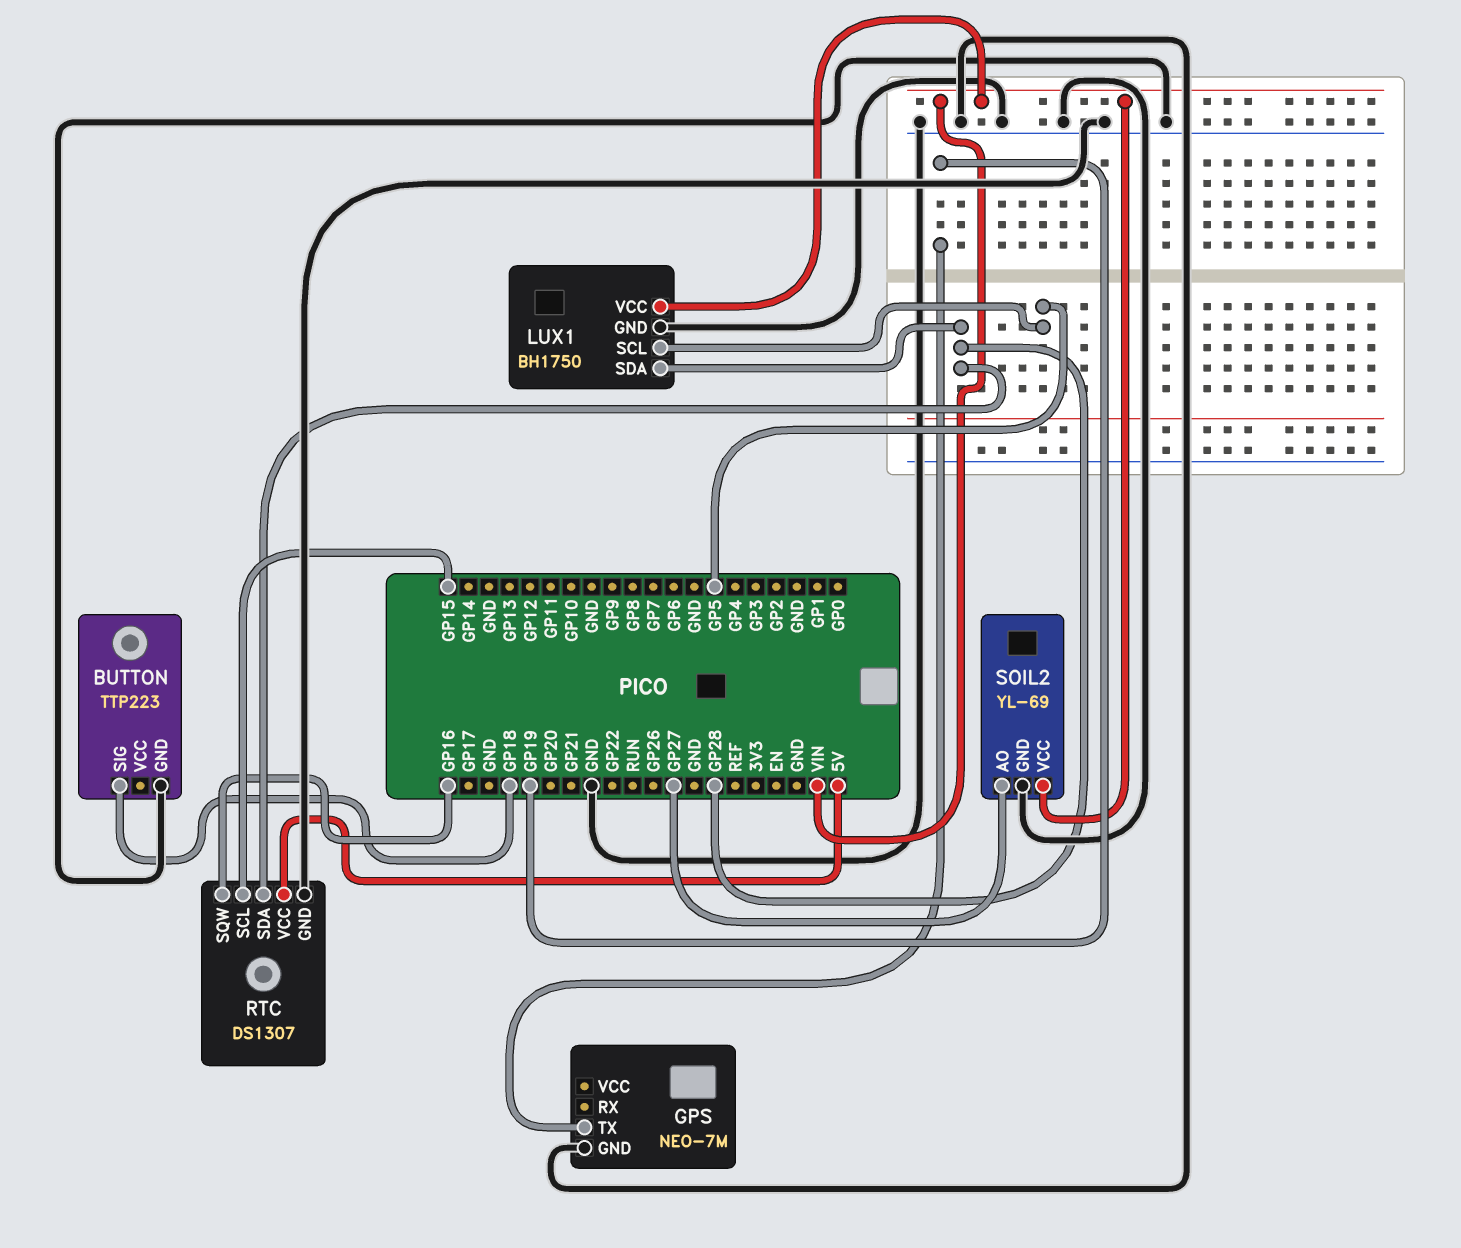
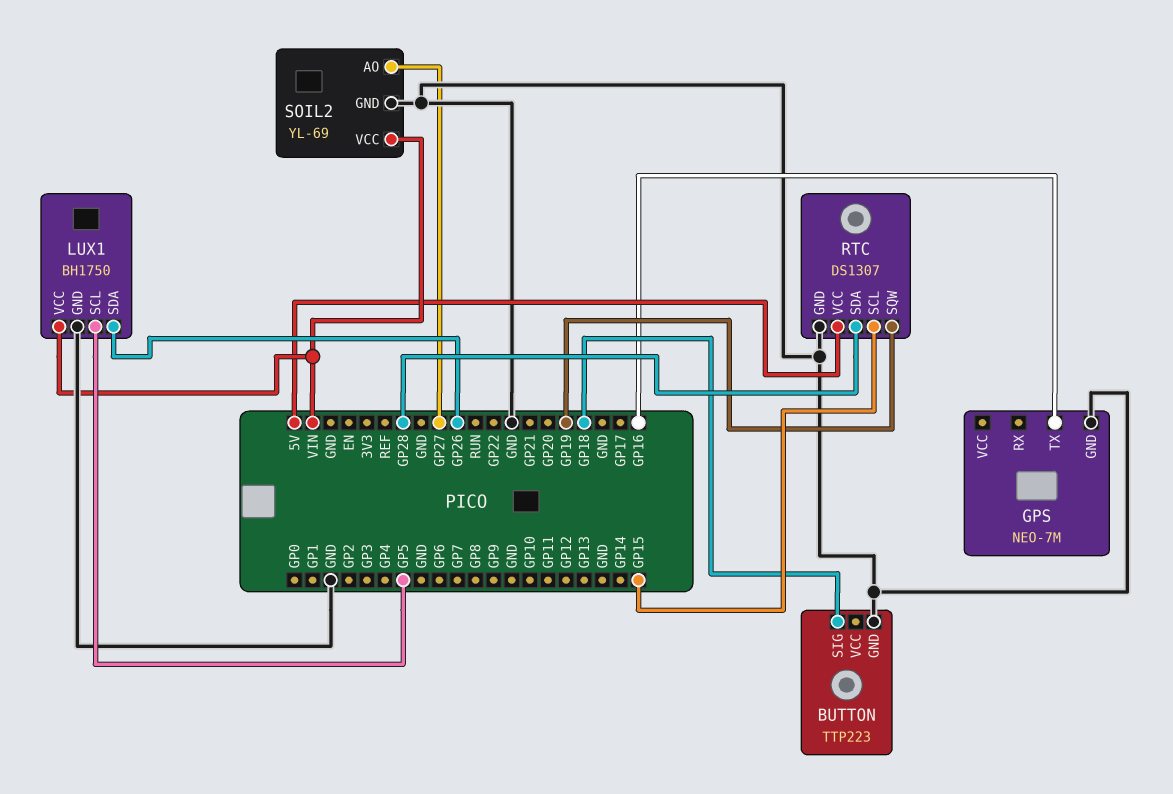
GPS pin TX: GP19 -> GP16
LUX1 pin SDA: GP28 -> GP26
RTC pin SQW: GP16 -> GP19

